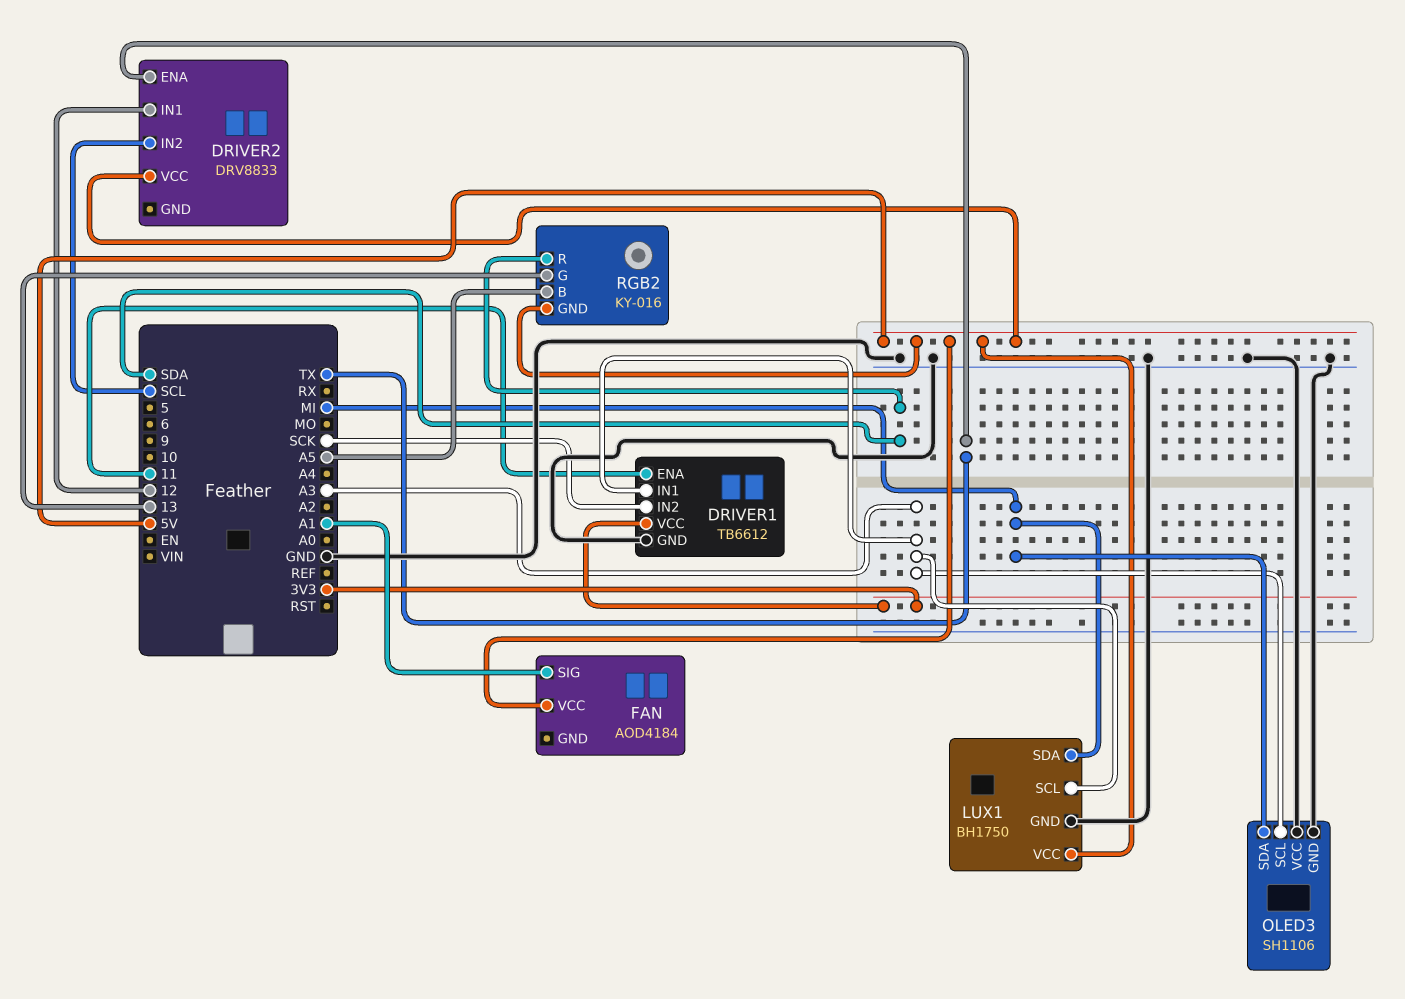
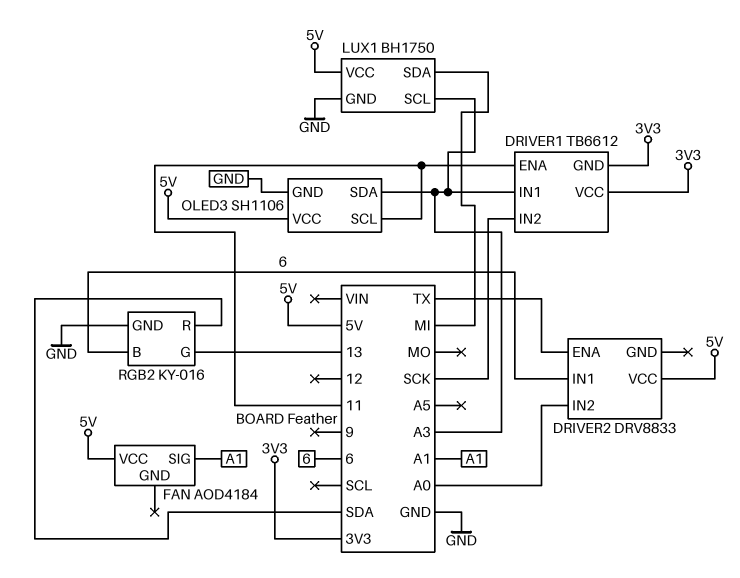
DRIVER1 pin GND: GND -> 3V3
DRIVER2 pin IN1: 12 -> 6
DRIVER2 pin IN2: SCL -> A0
OLED3 pin SCL: A3 -> 11
OLED3 pin SDA: MI -> A3
OLED3 pin VCC: GND -> 5V
RGB2 pin B: A5 -> 6
RGB2 pin GND: 5V -> GND

